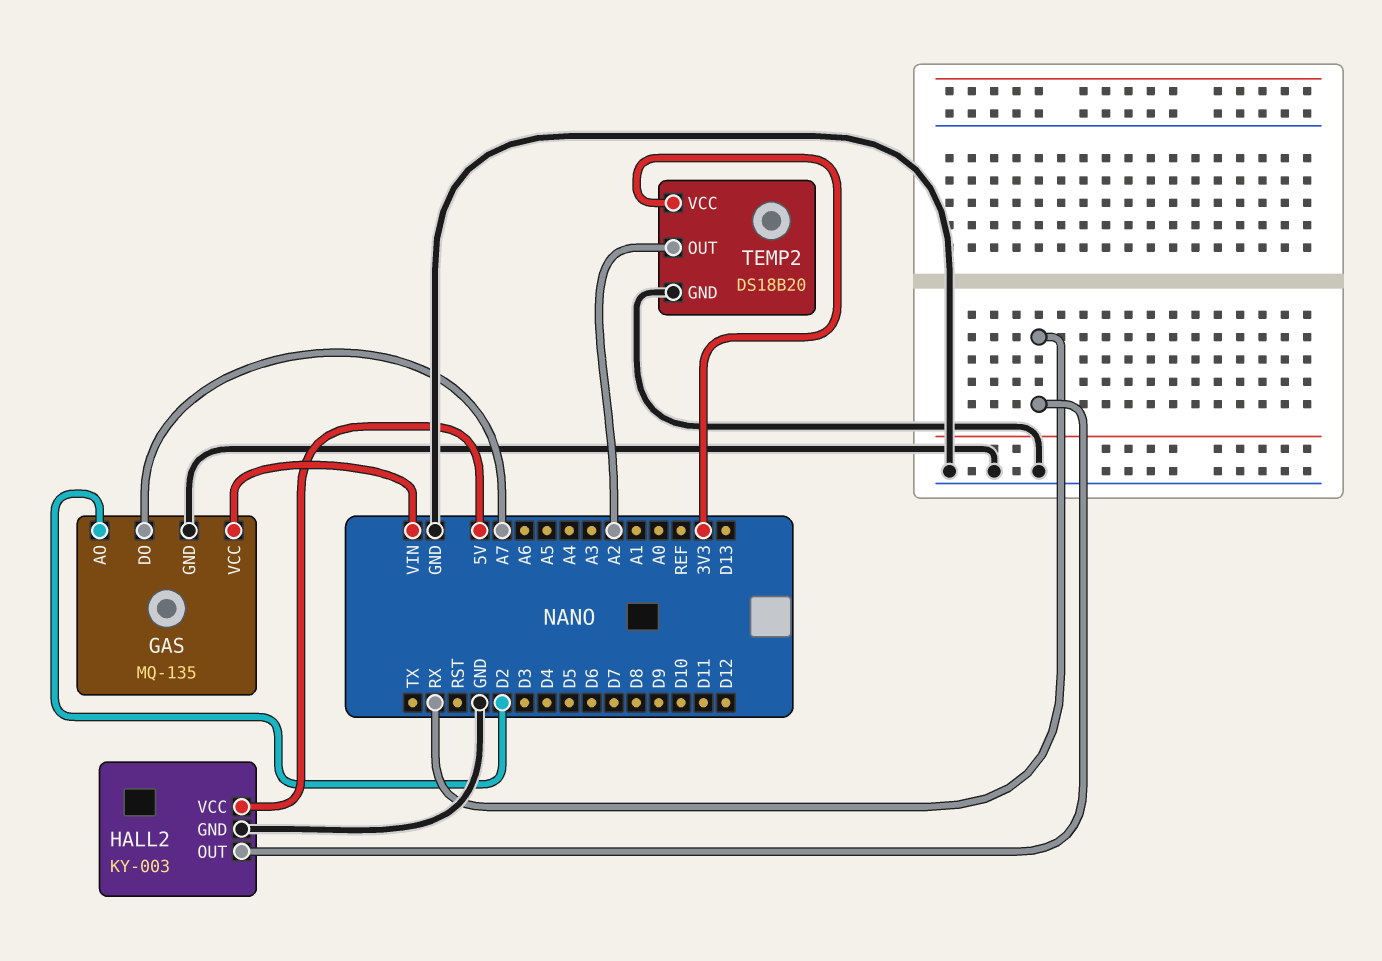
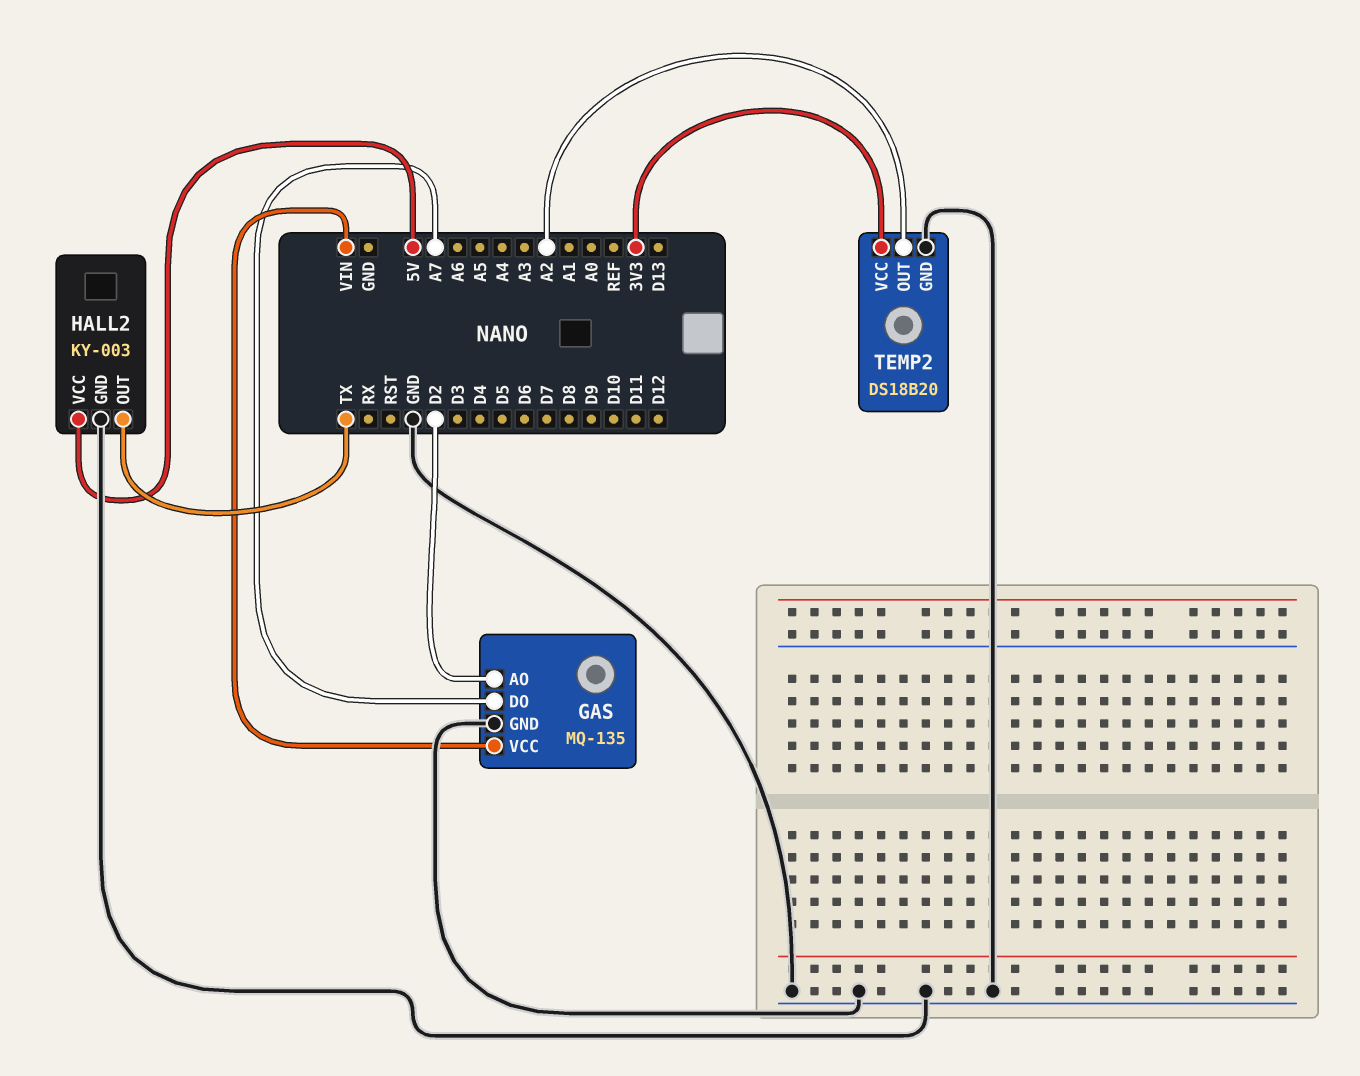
HALL2 pin OUT: RX -> TX

